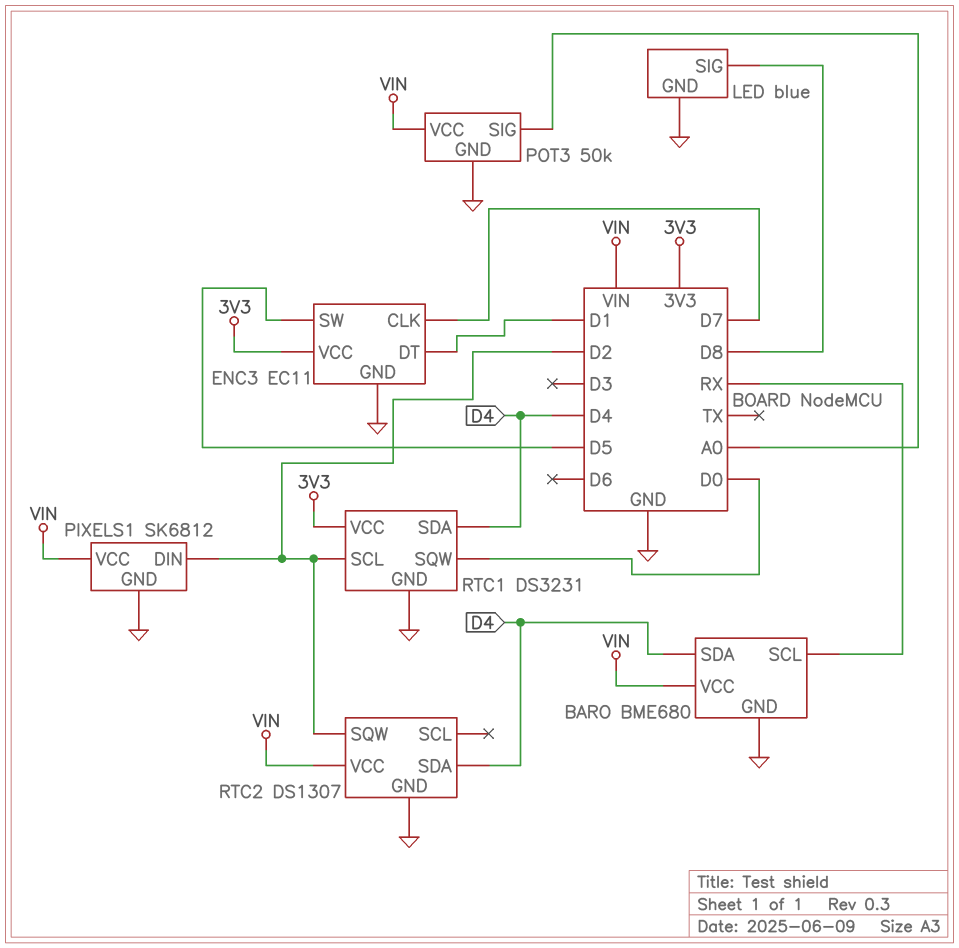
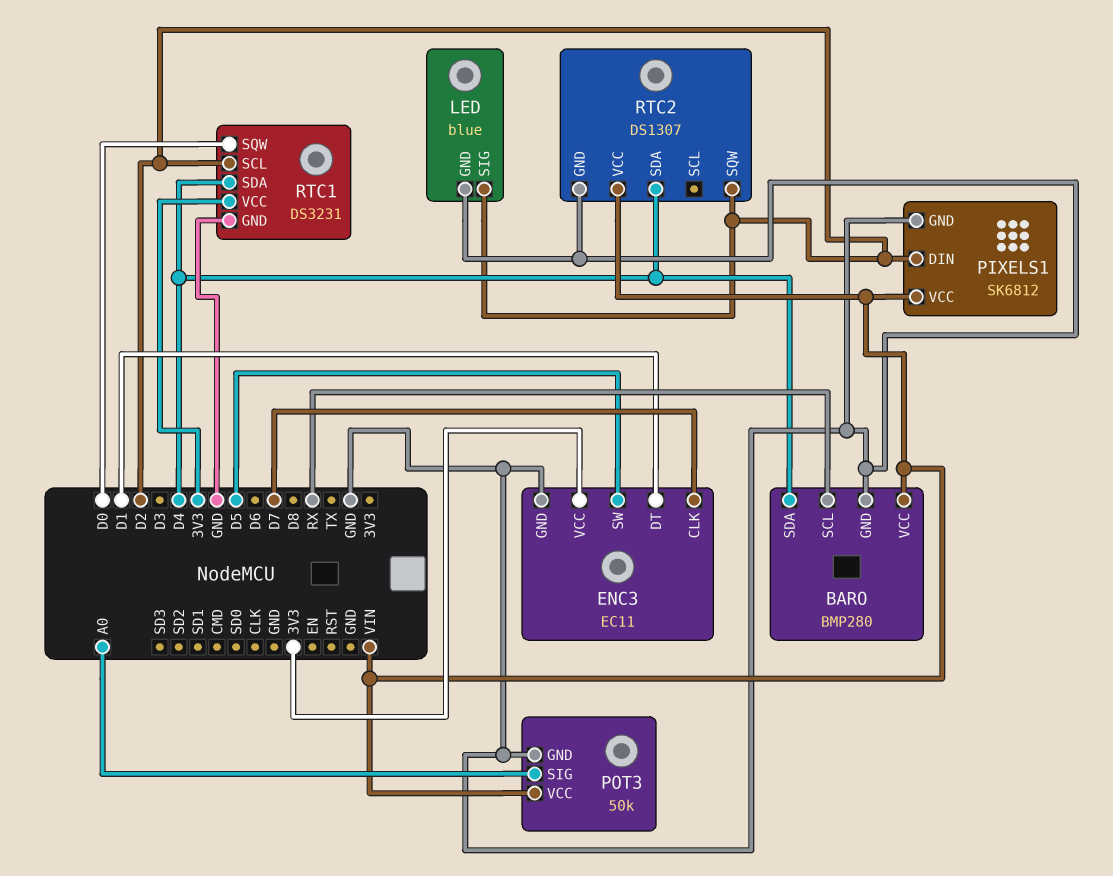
BARO: BME680 -> BMP280
LED pin SIG: D8 -> D2

